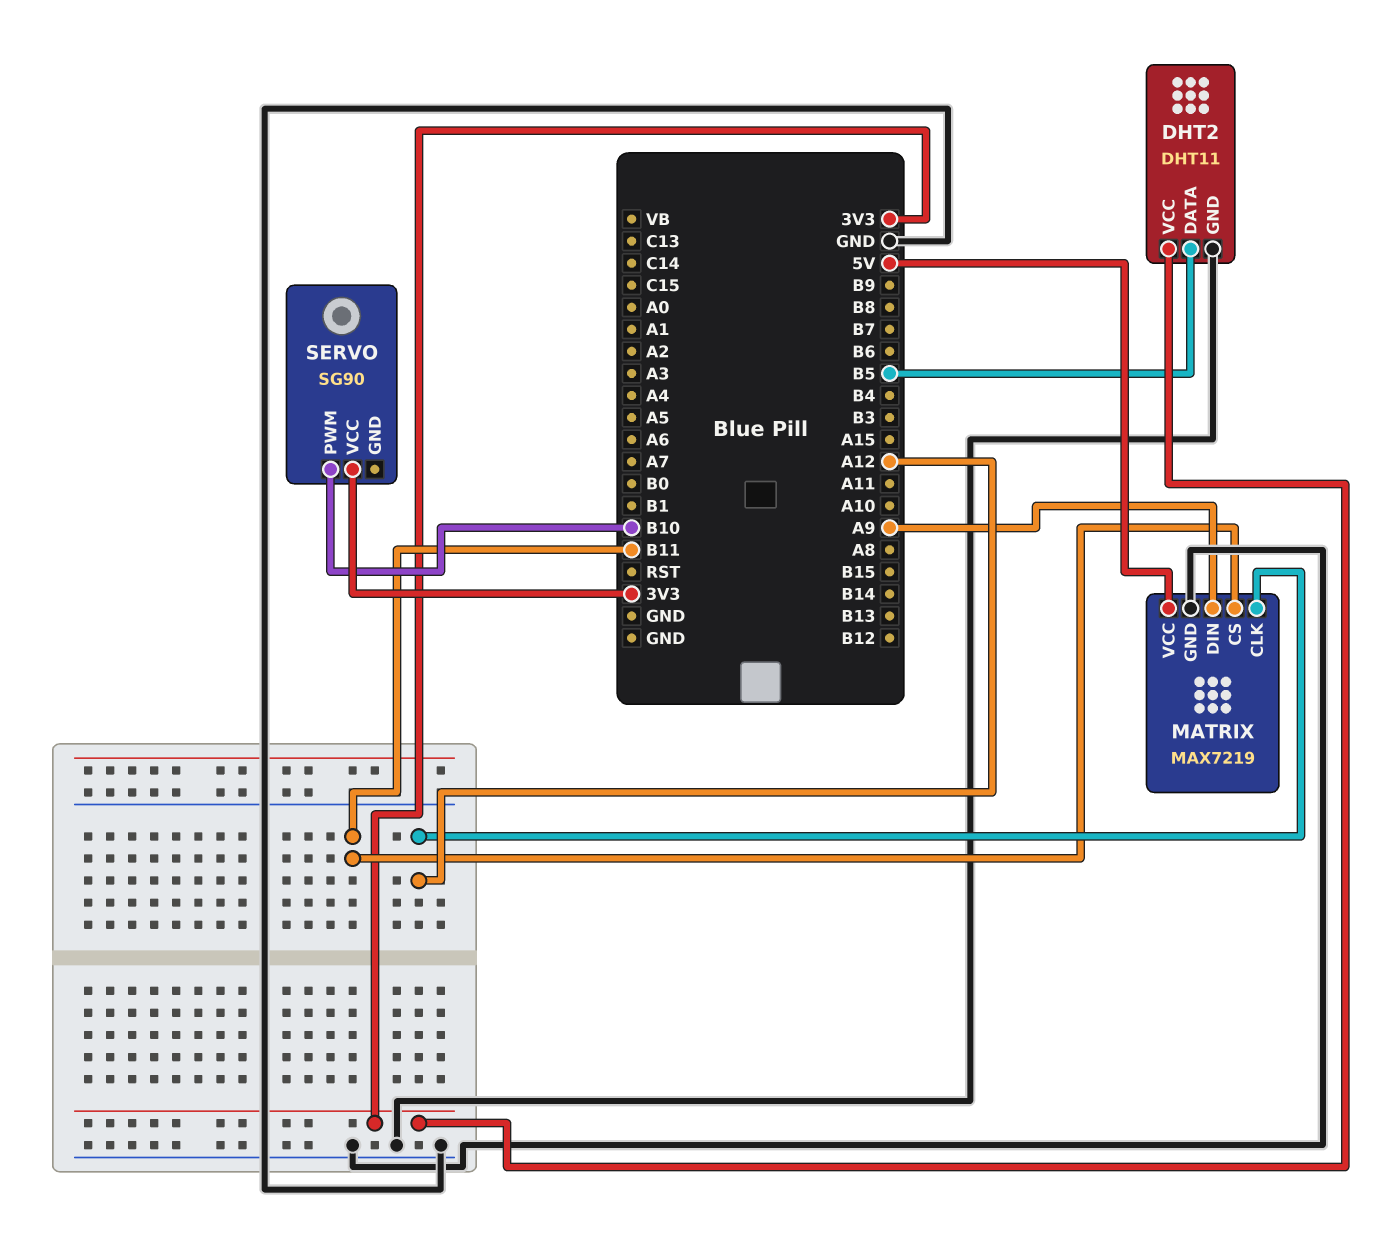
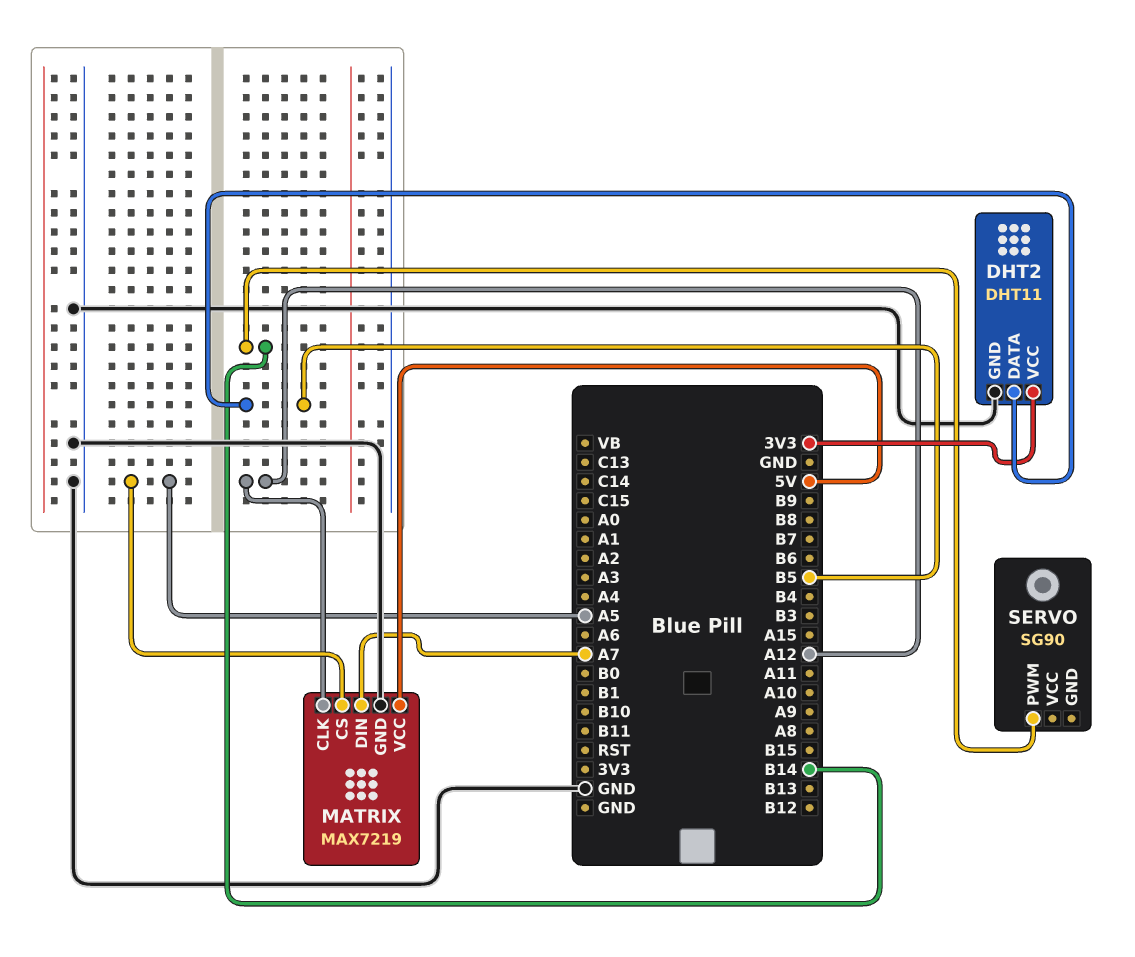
MATRIX pin CS: B11 -> A5
MATRIX pin DIN: A9 -> A7
SERVO pin PWM: B10 -> B14
SERVO pin VCC: 3V3 -> none

